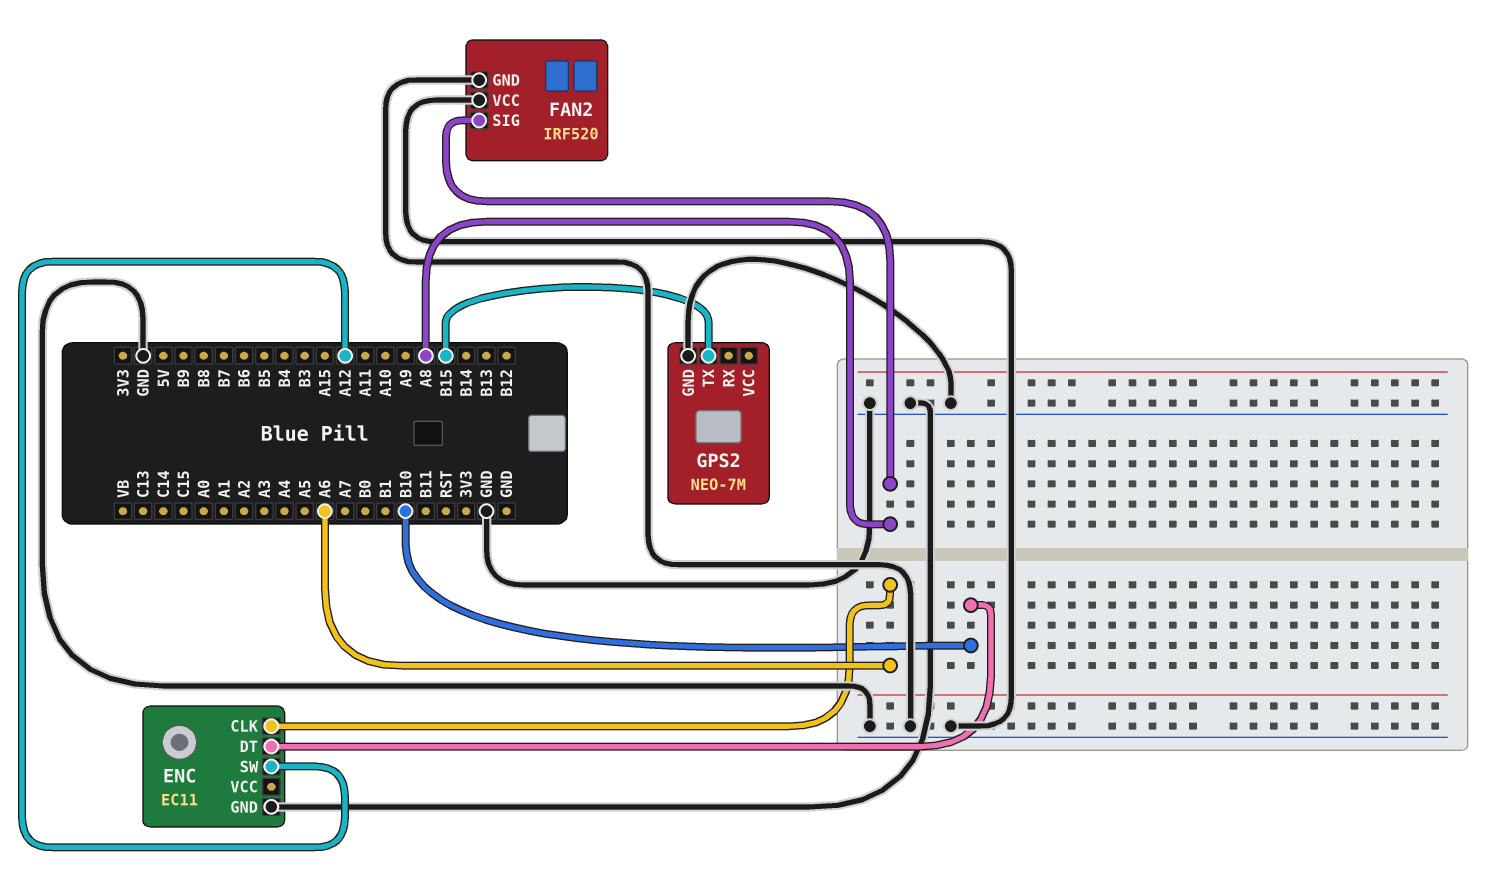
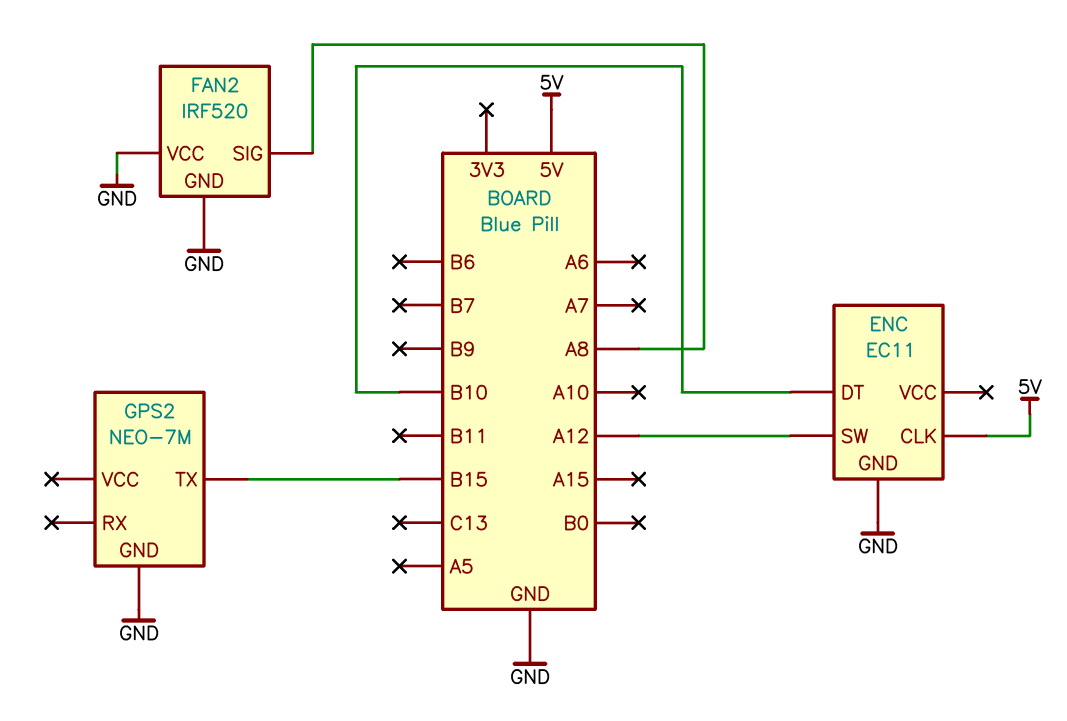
ENC pin CLK: A6 -> 5V

